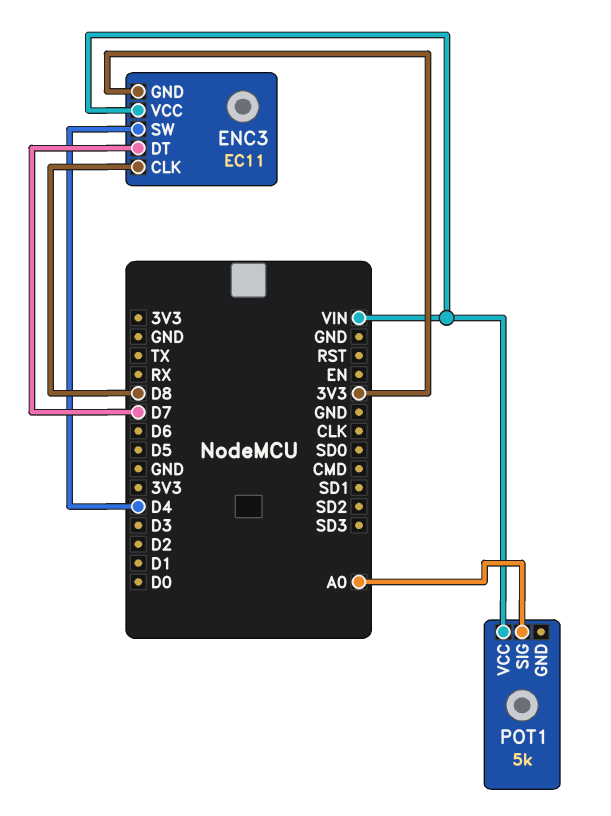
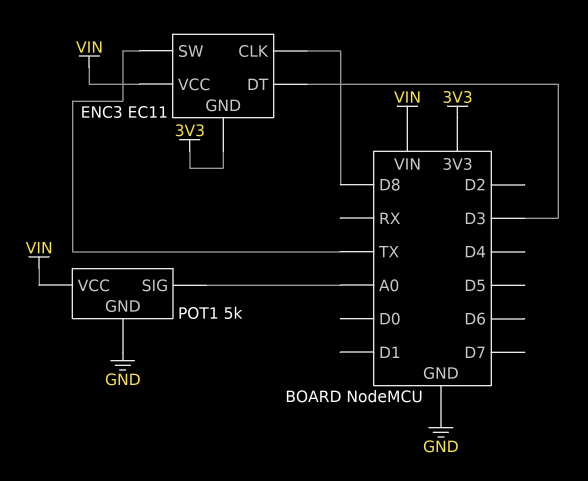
ENC3 pin DT: D7 -> D3
ENC3 pin SW: D4 -> TX
POT1 pin GND: none -> GND

